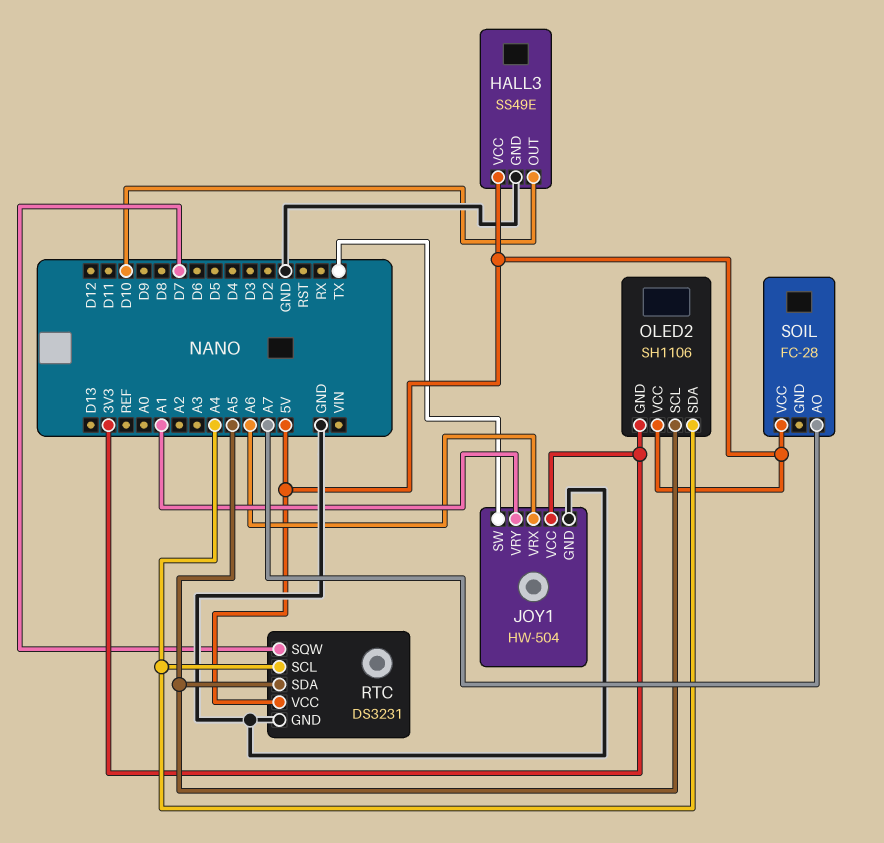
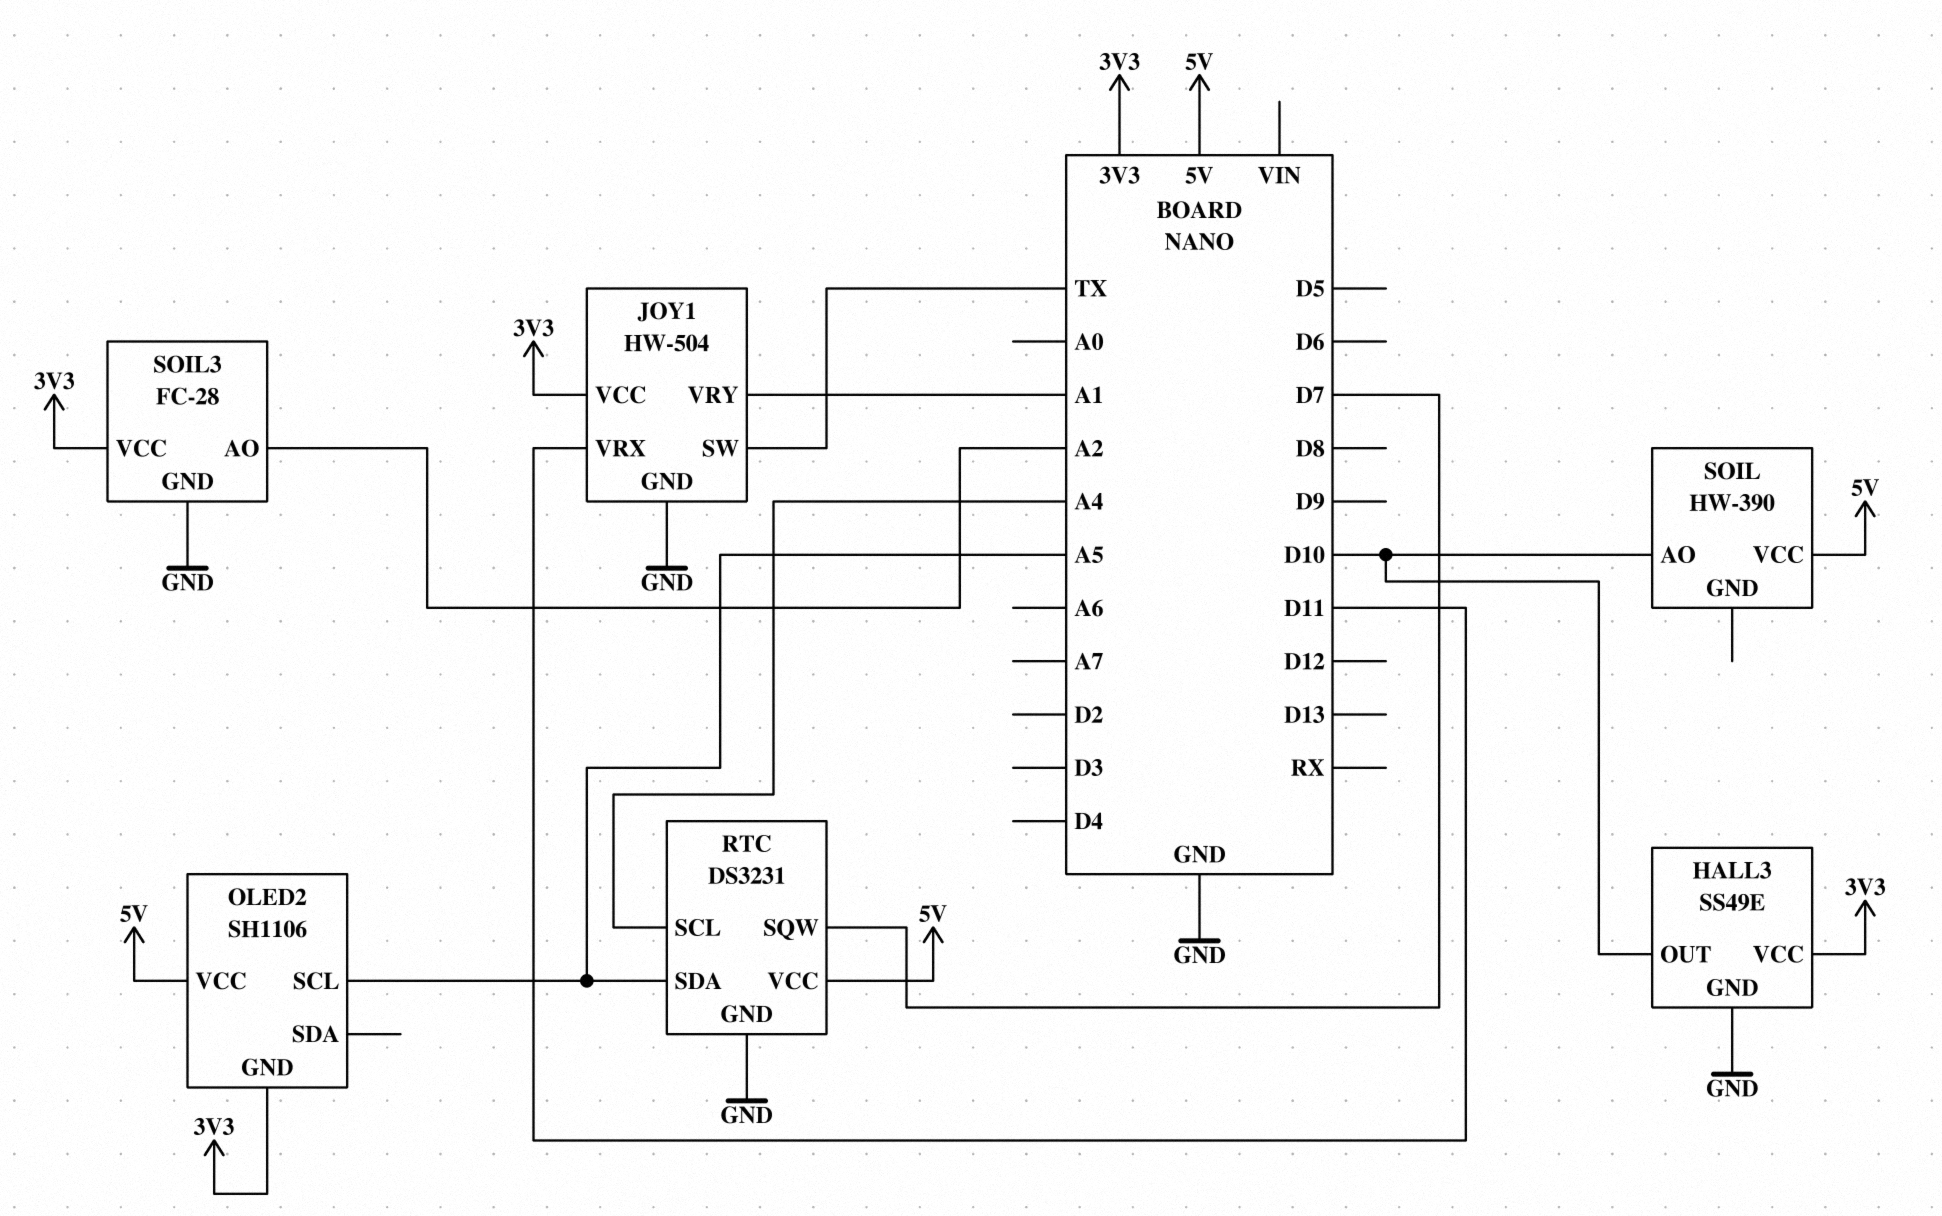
HALL3 pin VCC: 5V -> 3V3
JOY1 pin VRX: A6 -> D11
OLED2 pin SDA: A4 -> none
SOIL: FC-28 -> HW-390
SOIL pin AO: A7 -> D10
SOIL3: none -> FC-28
SOIL3 pin AO: none -> A2
SOIL3 pin GND: none -> GND
SOIL3 pin VCC: none -> 3V3

